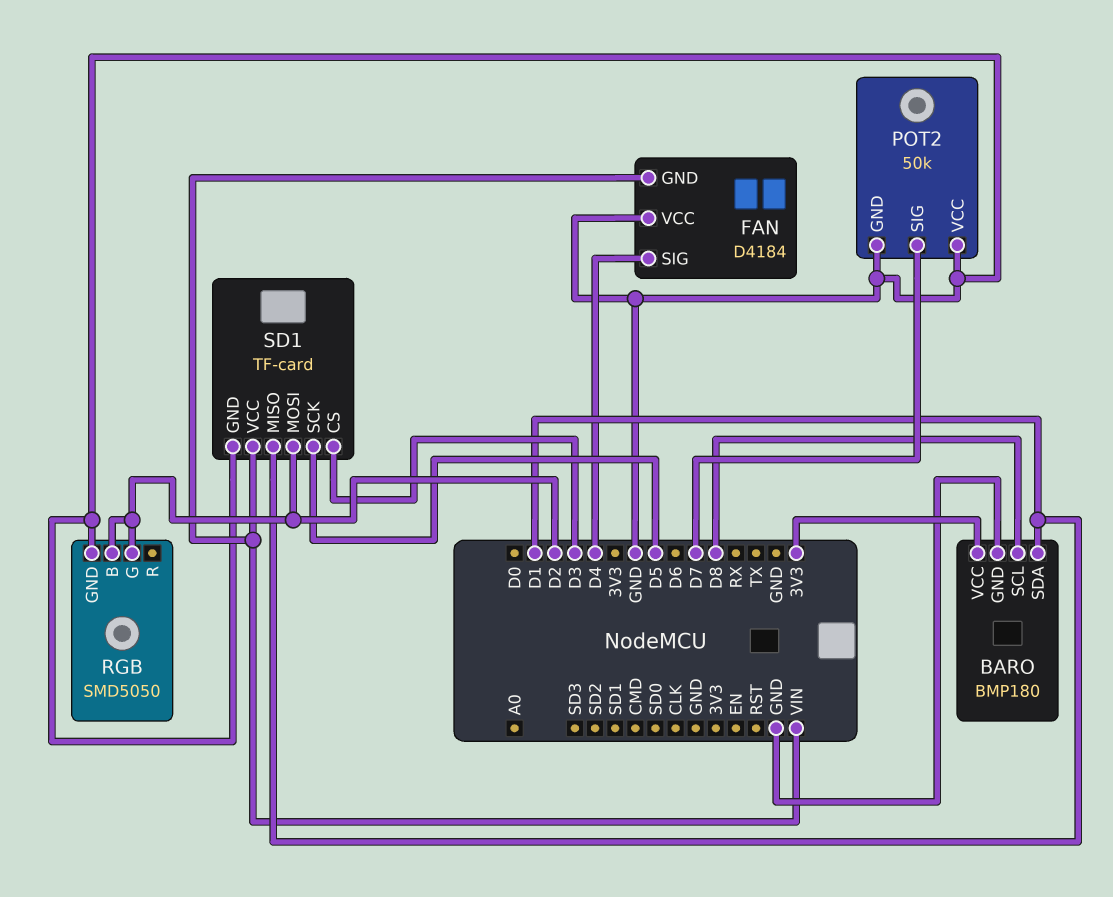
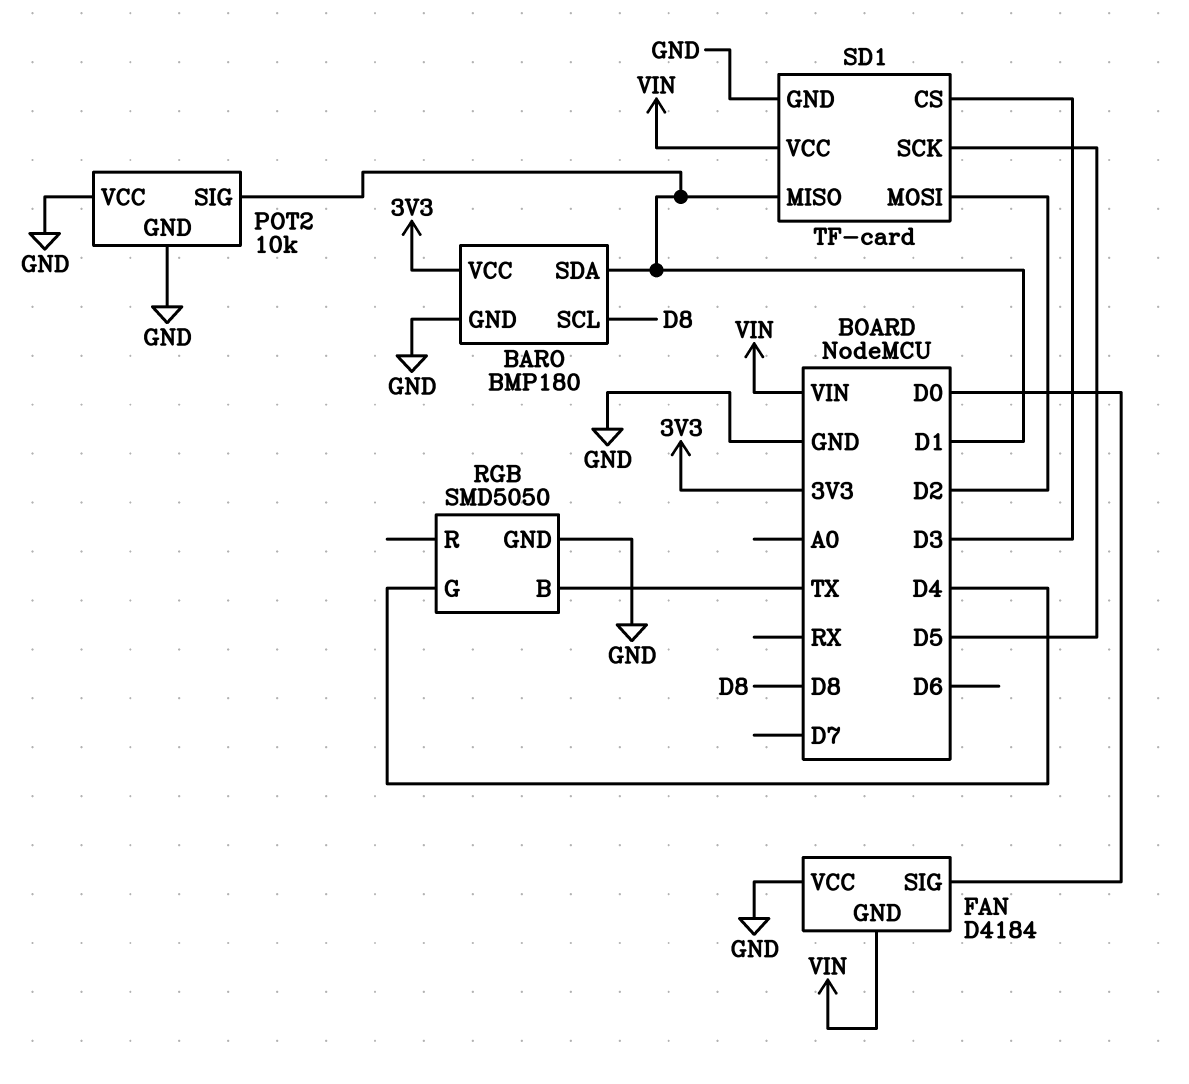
FAN pin SIG: D4 -> D0
POT2: 50k -> 10k
POT2 pin SIG: D7 -> D1
RGB pin B: D2 -> TX
RGB pin G: D2 -> D4

